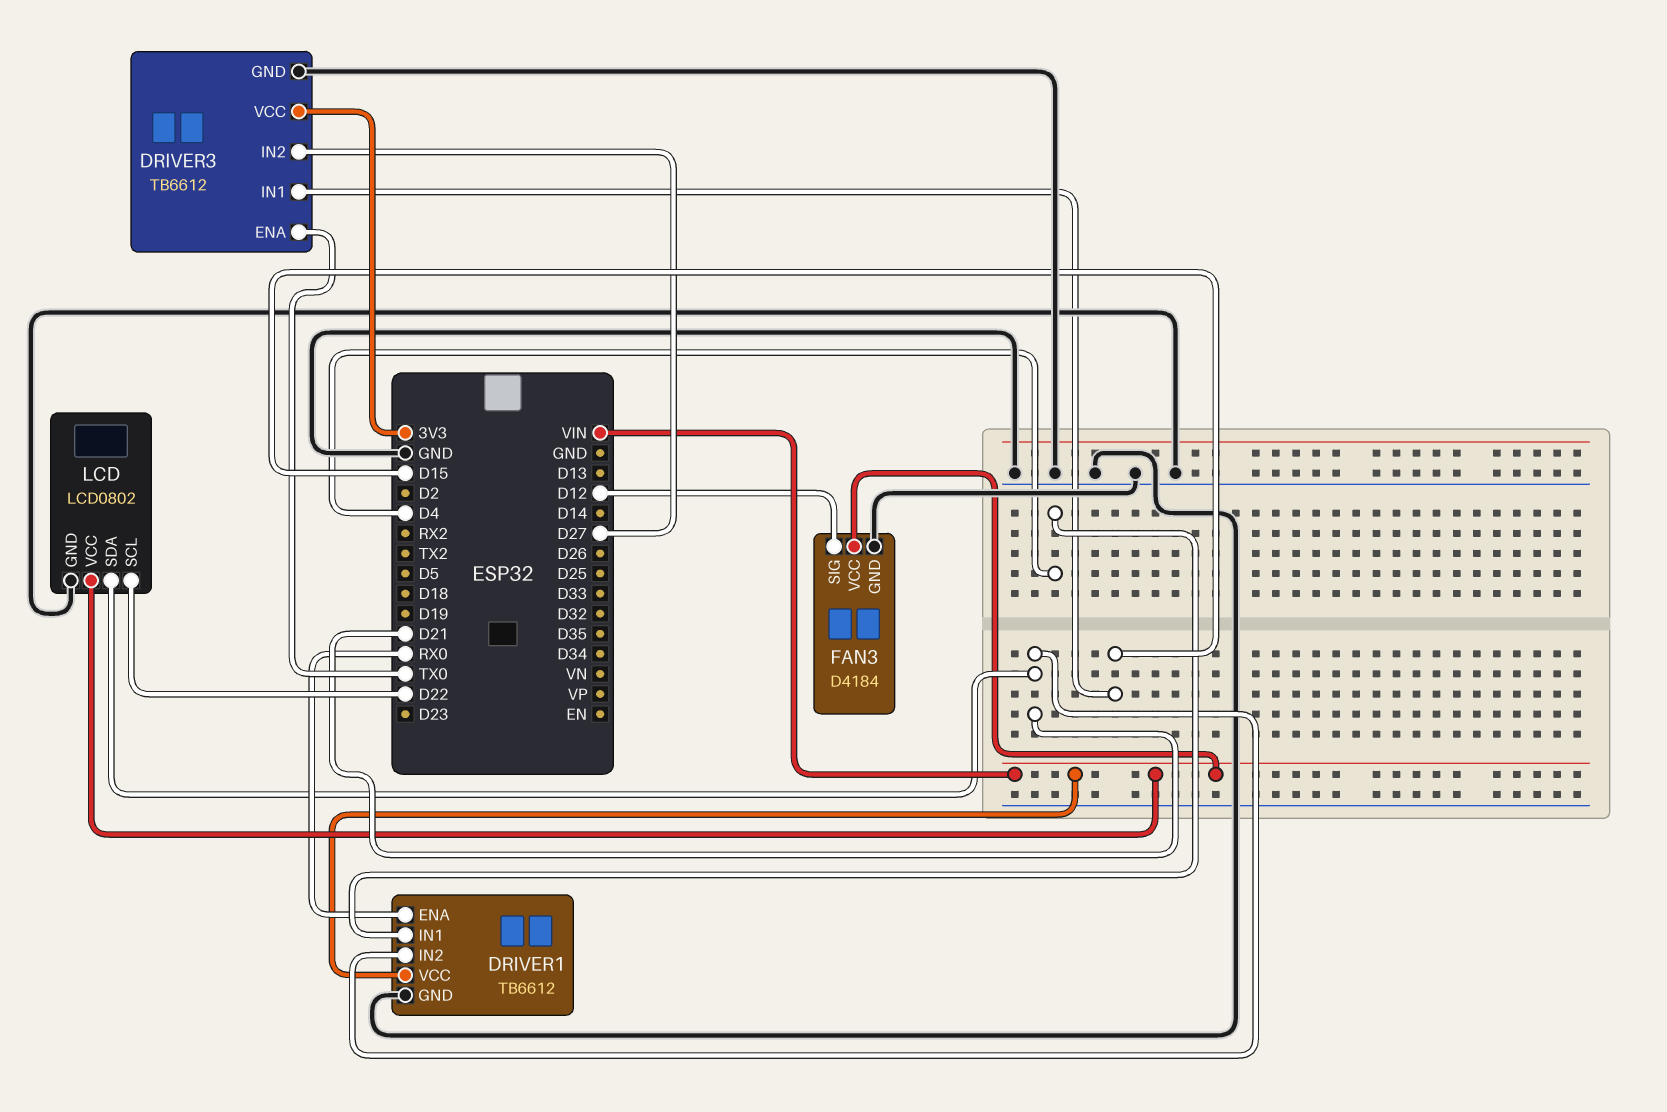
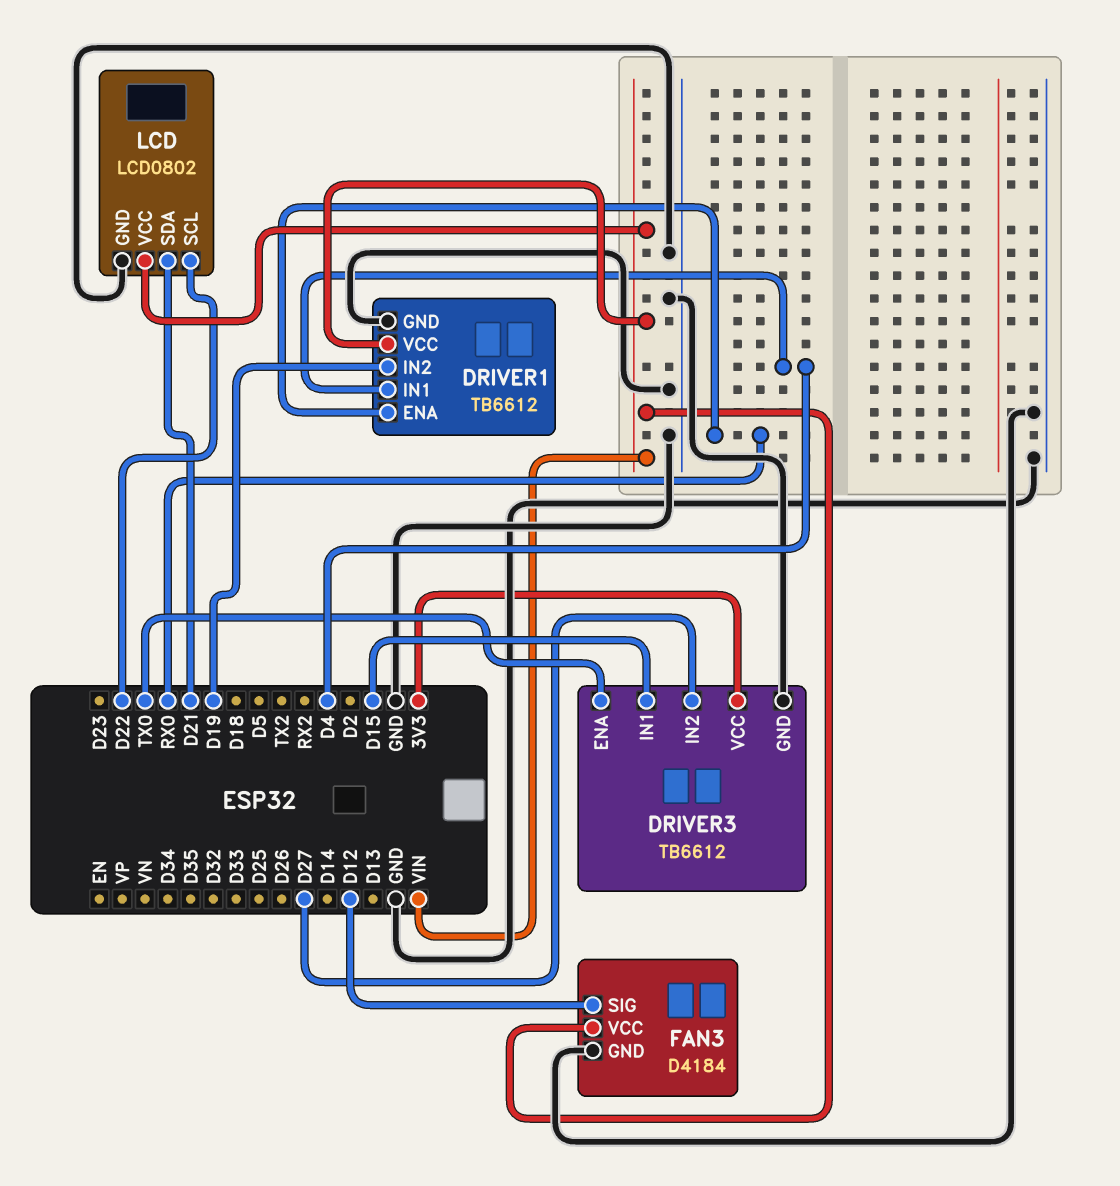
DRIVER1 pin IN2: D21 -> D19

